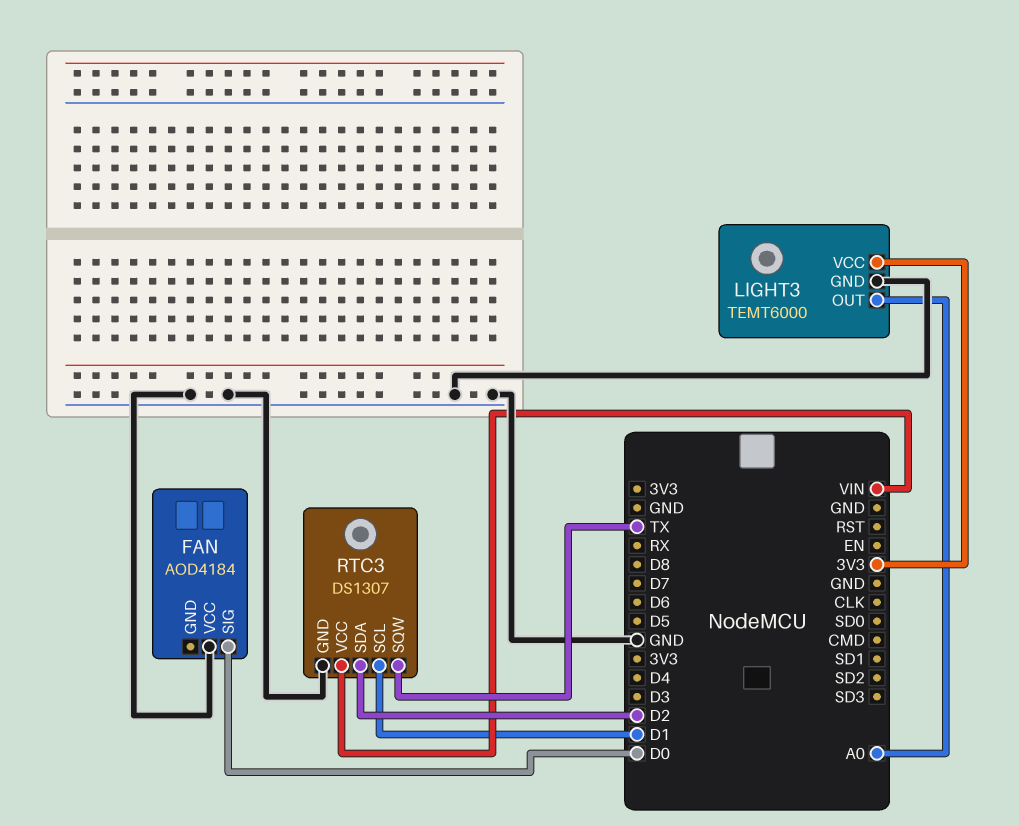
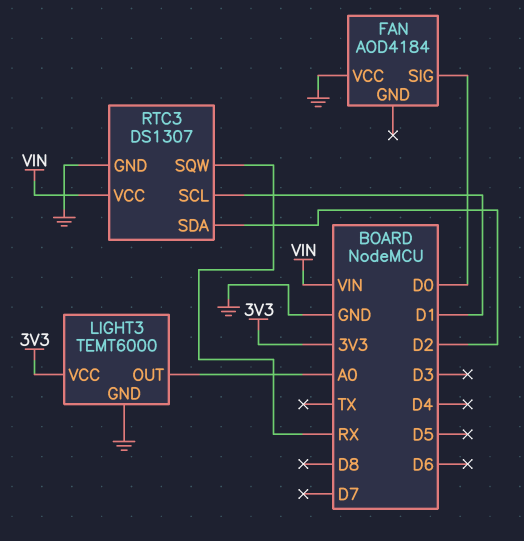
RTC3 pin SQW: TX -> RX

